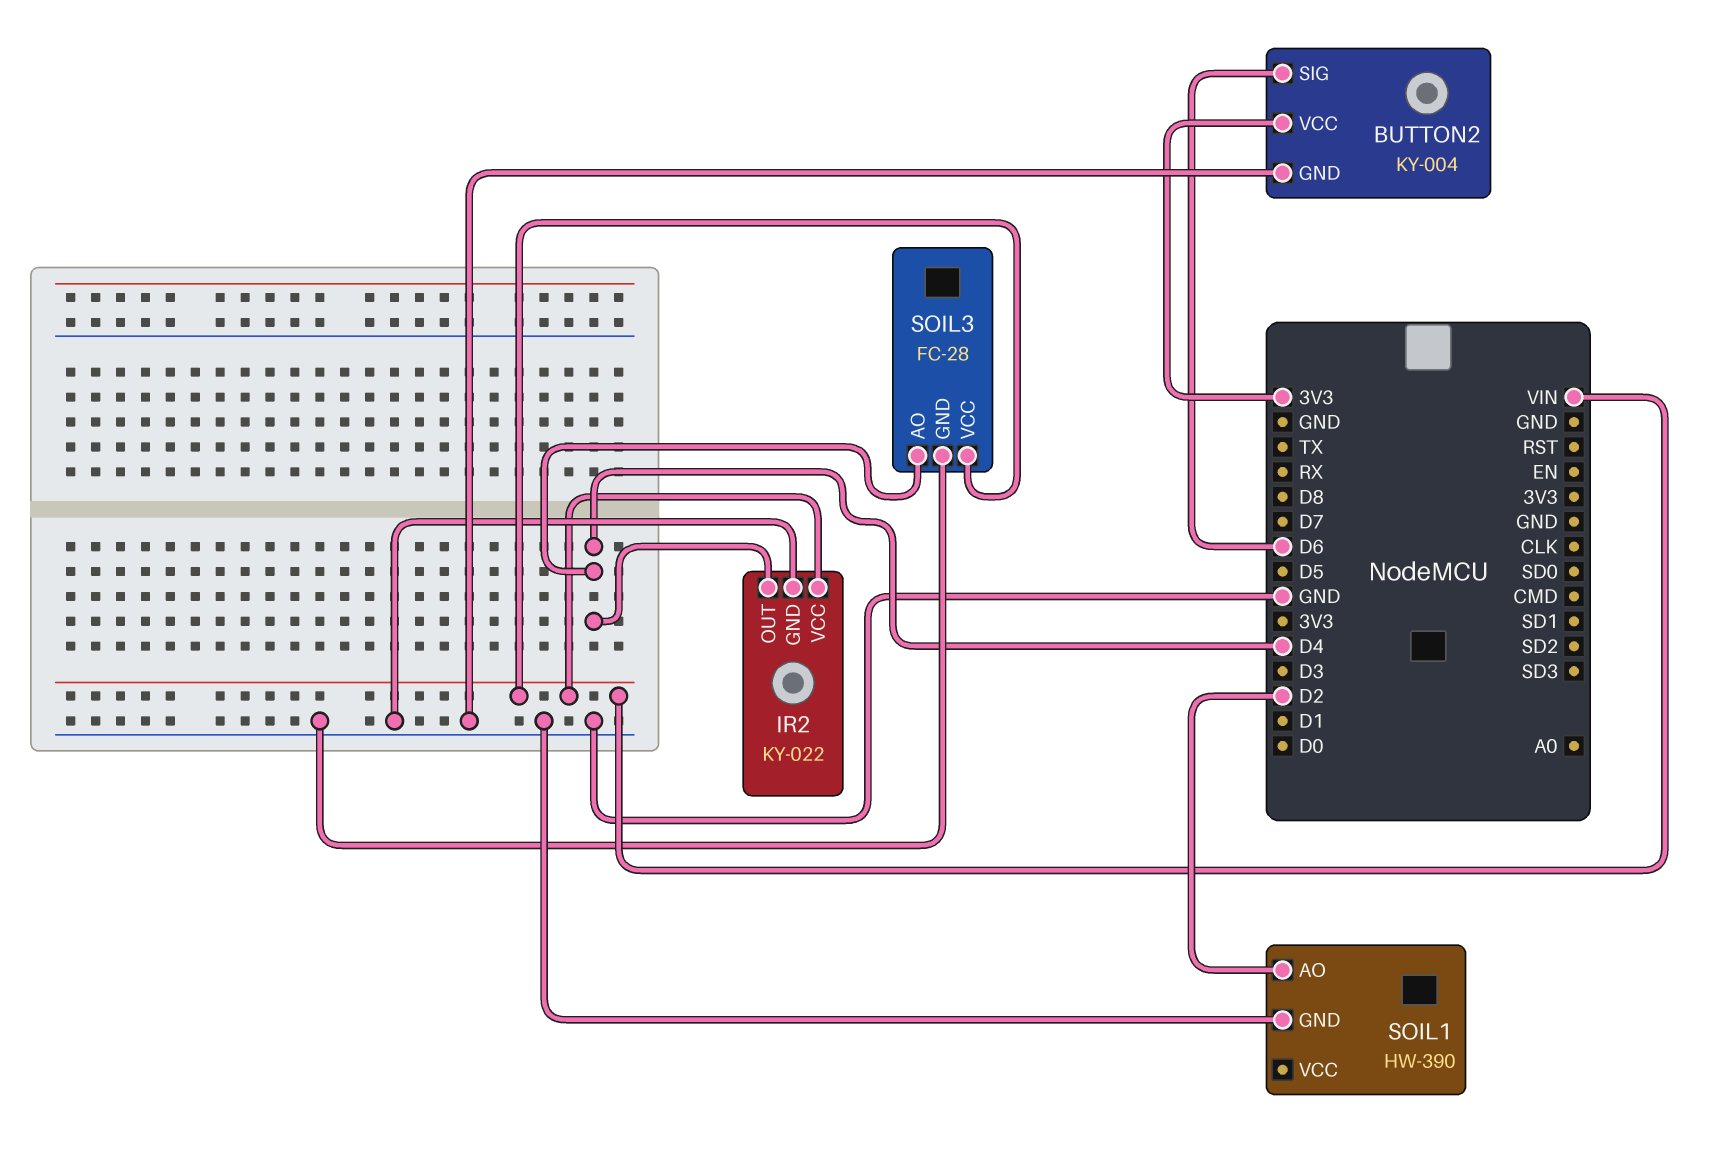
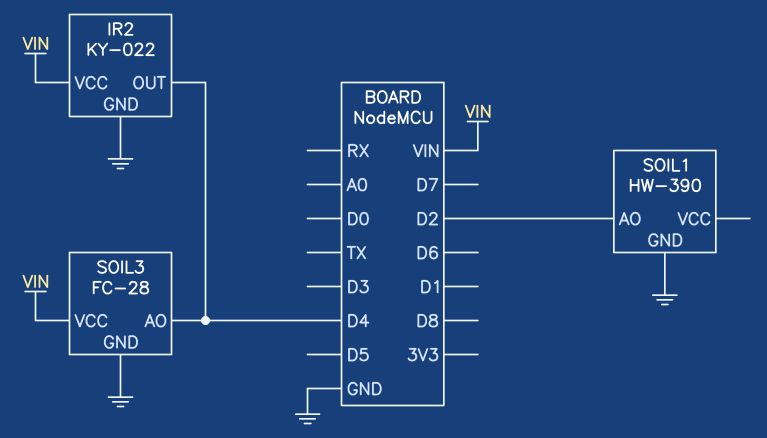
BUTTON2: KY-004 -> none
BUTTON2 pin GND: GND -> none
BUTTON2 pin SIG: D6 -> none
BUTTON2 pin VCC: 3V3 -> none

